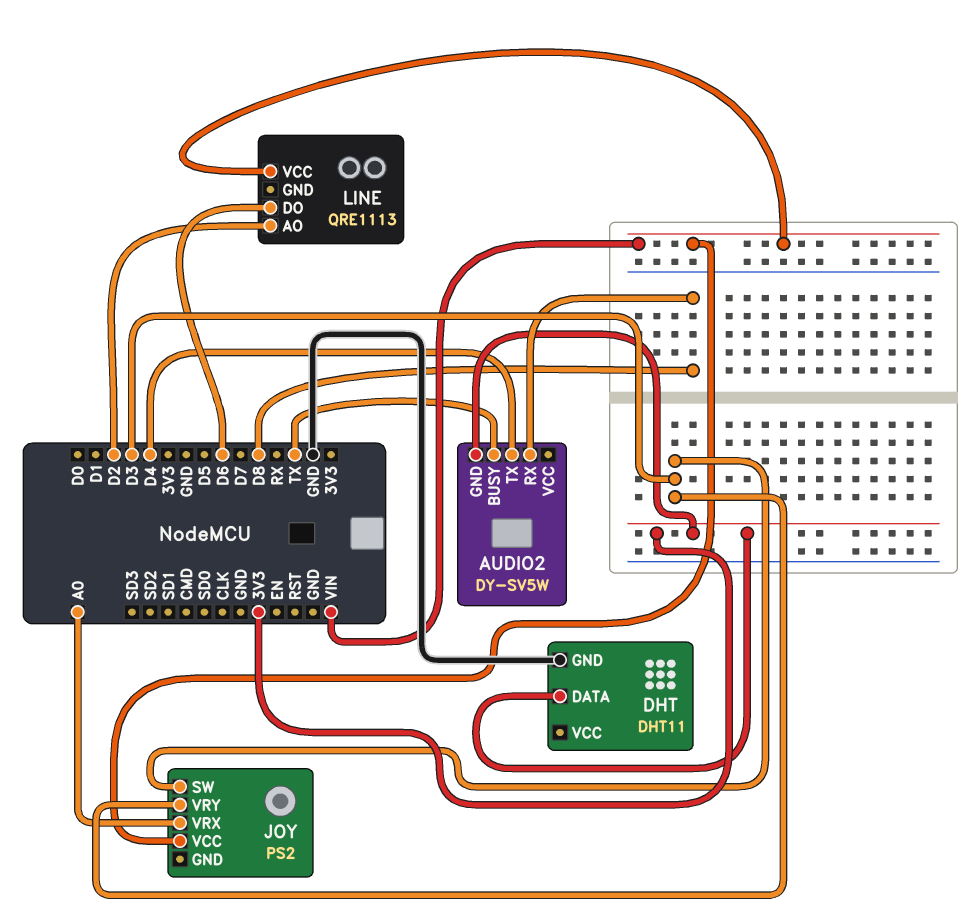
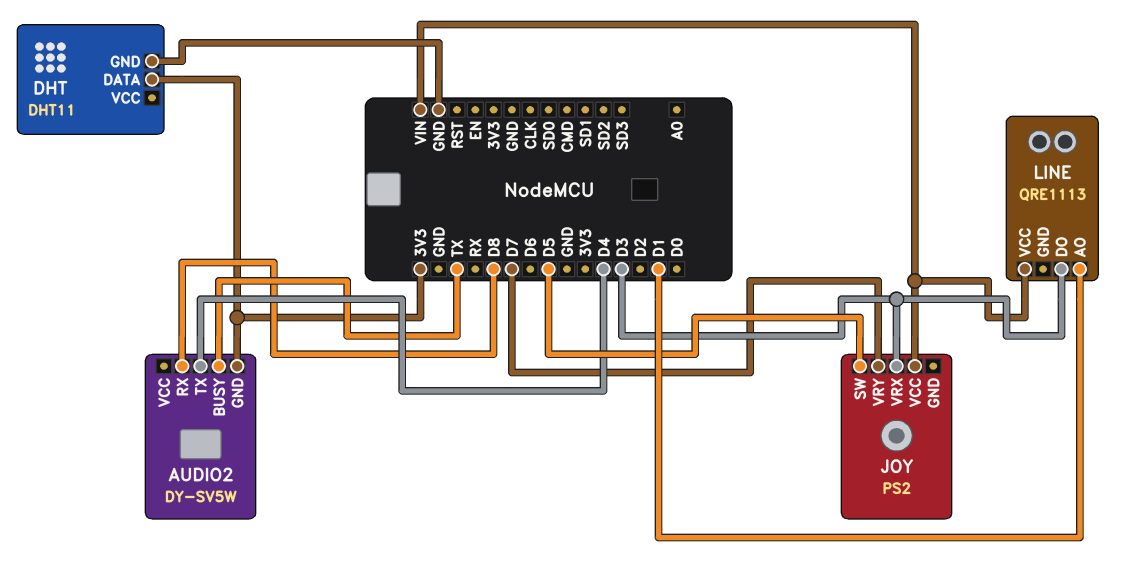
JOY pin SW: D3 -> D5
JOY pin VRX: A0 -> D3
JOY pin VRY: D3 -> D7
LINE pin AO: D2 -> D1
LINE pin DO: D6 -> D3

